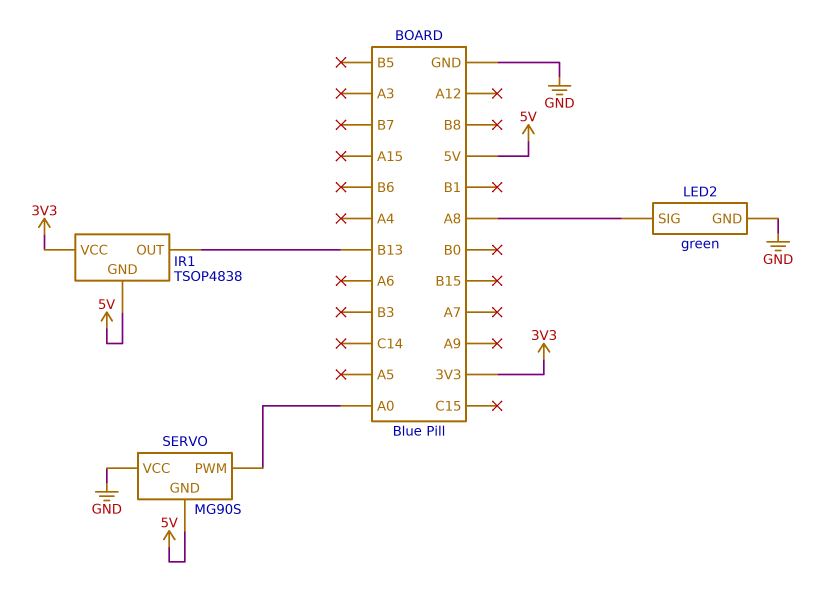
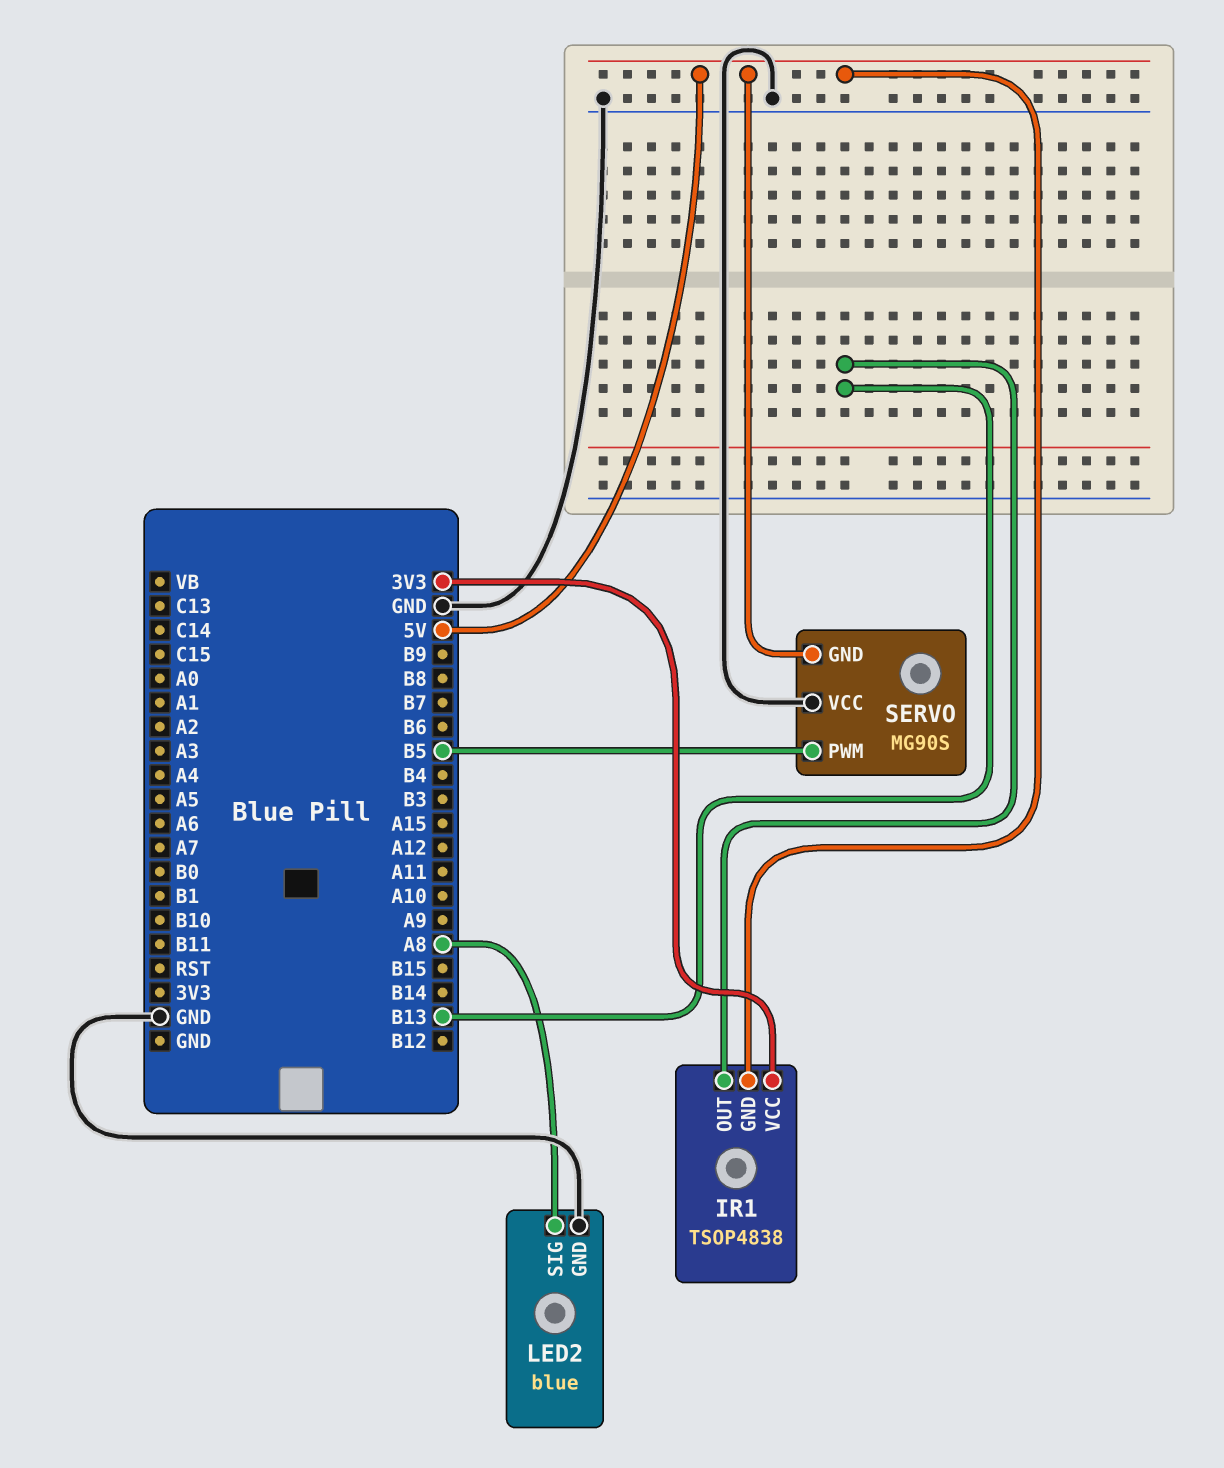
LED2: green -> blue
SERVO pin PWM: A0 -> B5

